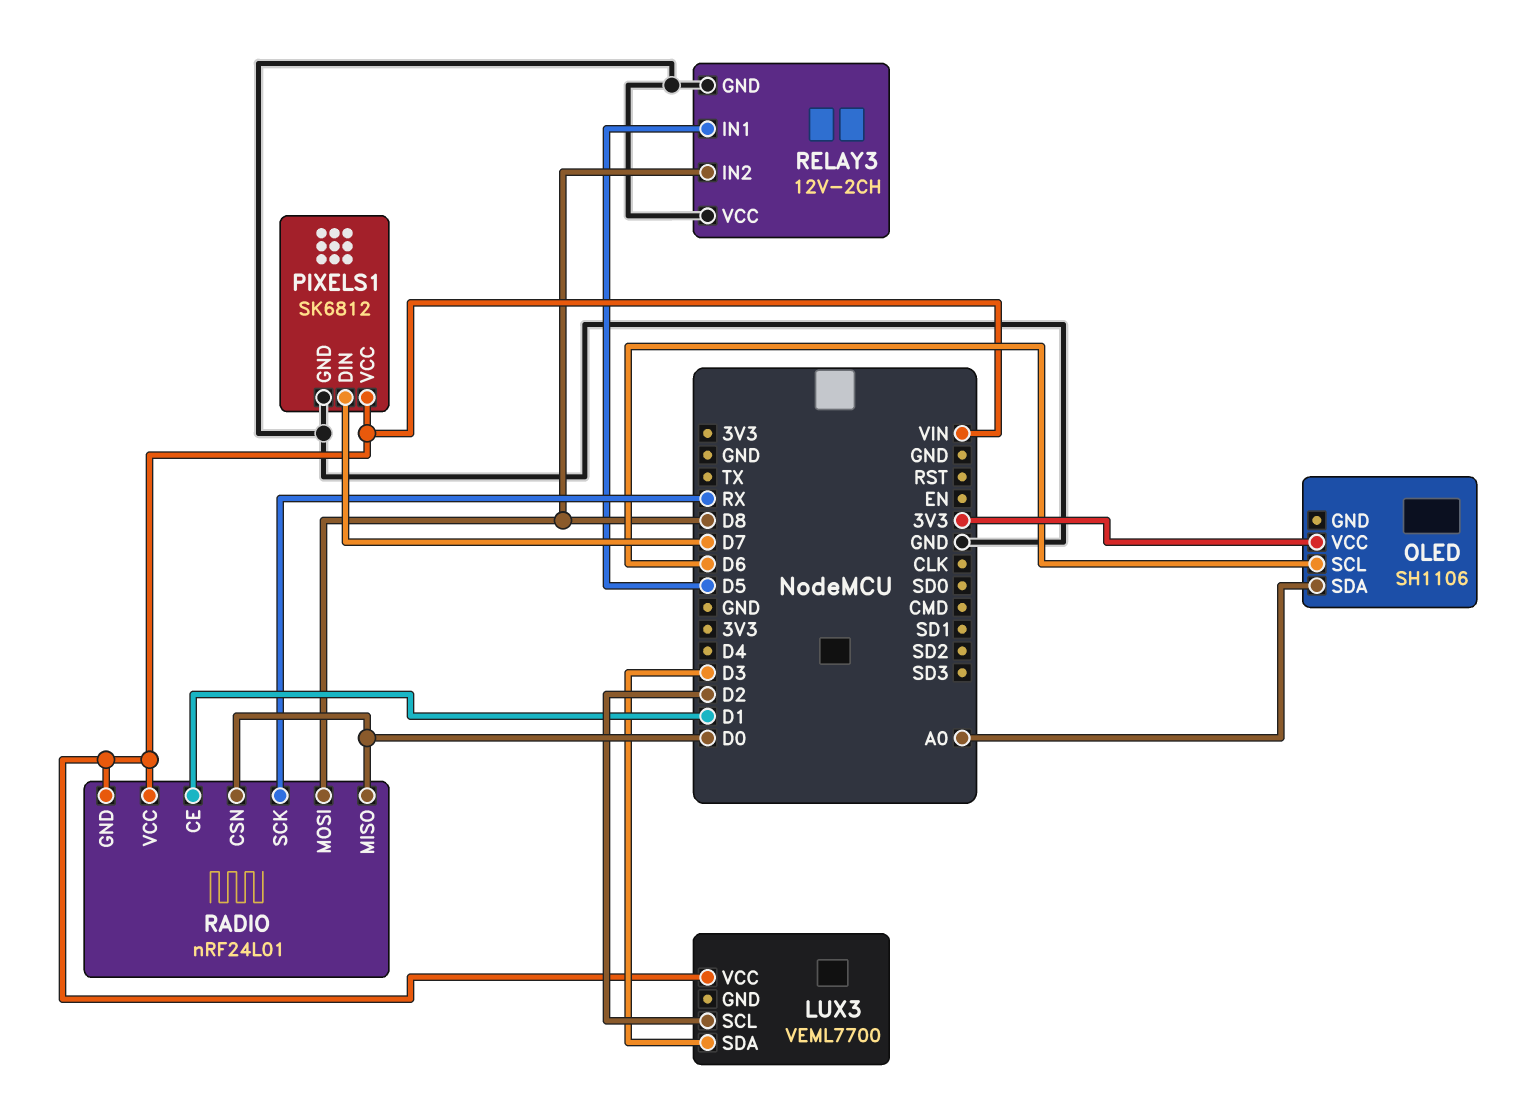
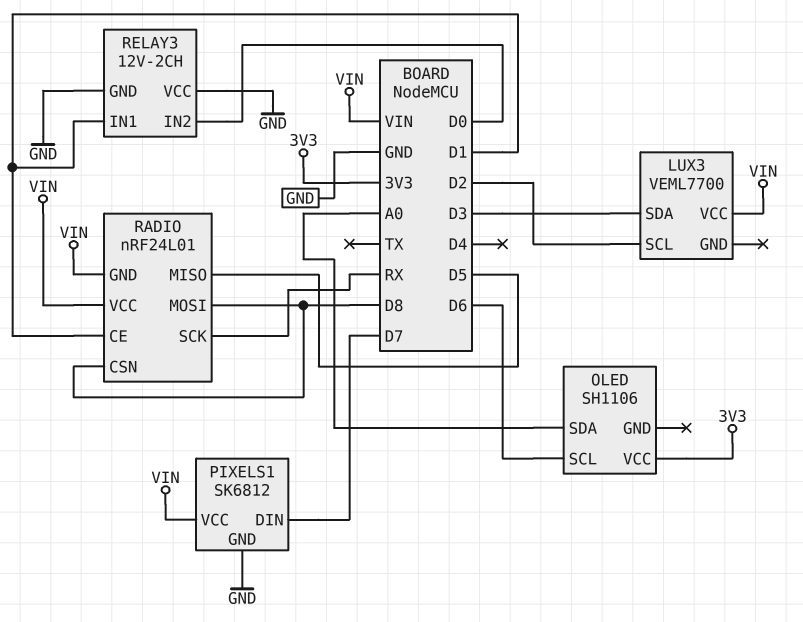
RADIO pin CSN: D0 -> D8
RADIO pin MISO: D0 -> D5
RELAY3 pin IN1: D5 -> D1
RELAY3 pin IN2: D8 -> D0

